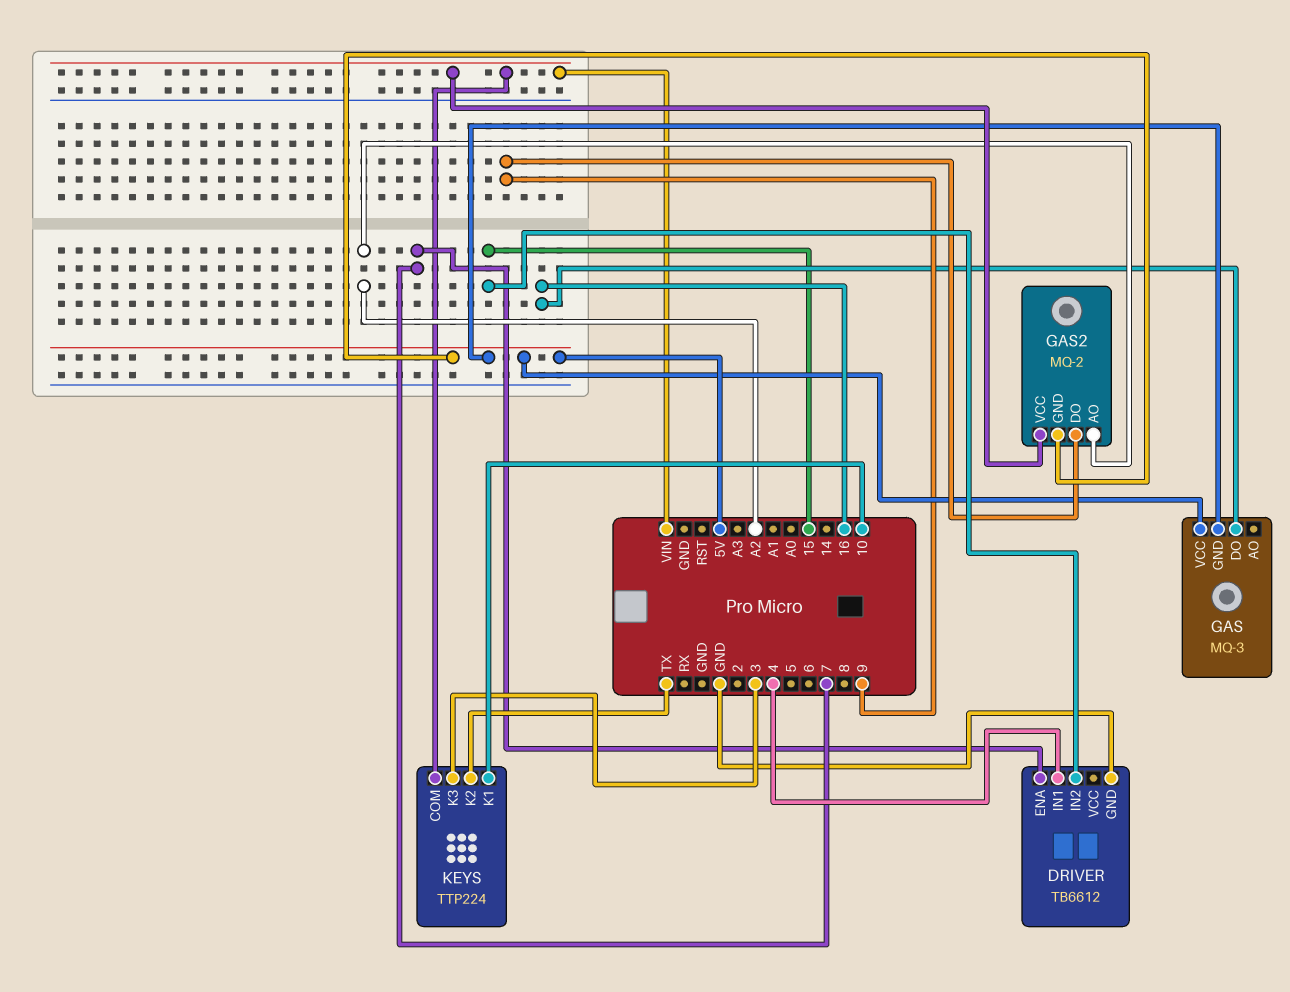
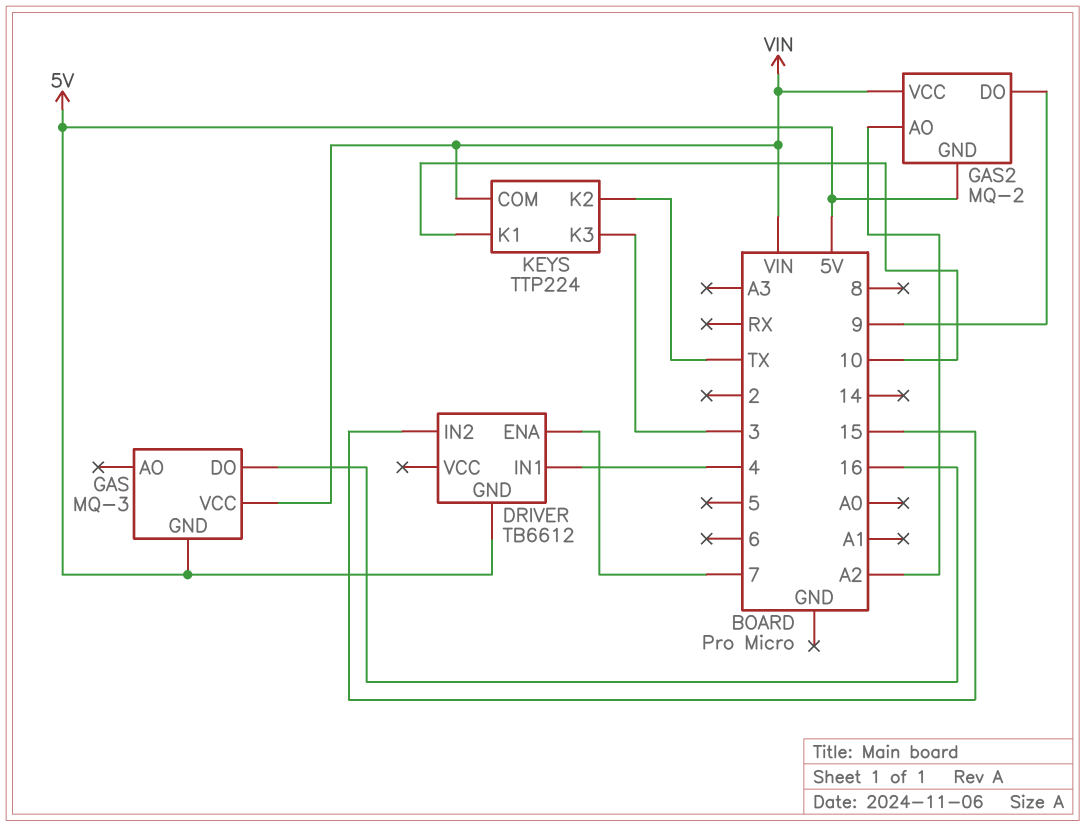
DRIVER pin GND: GND -> 5V
GAS pin VCC: 5V -> VIN

